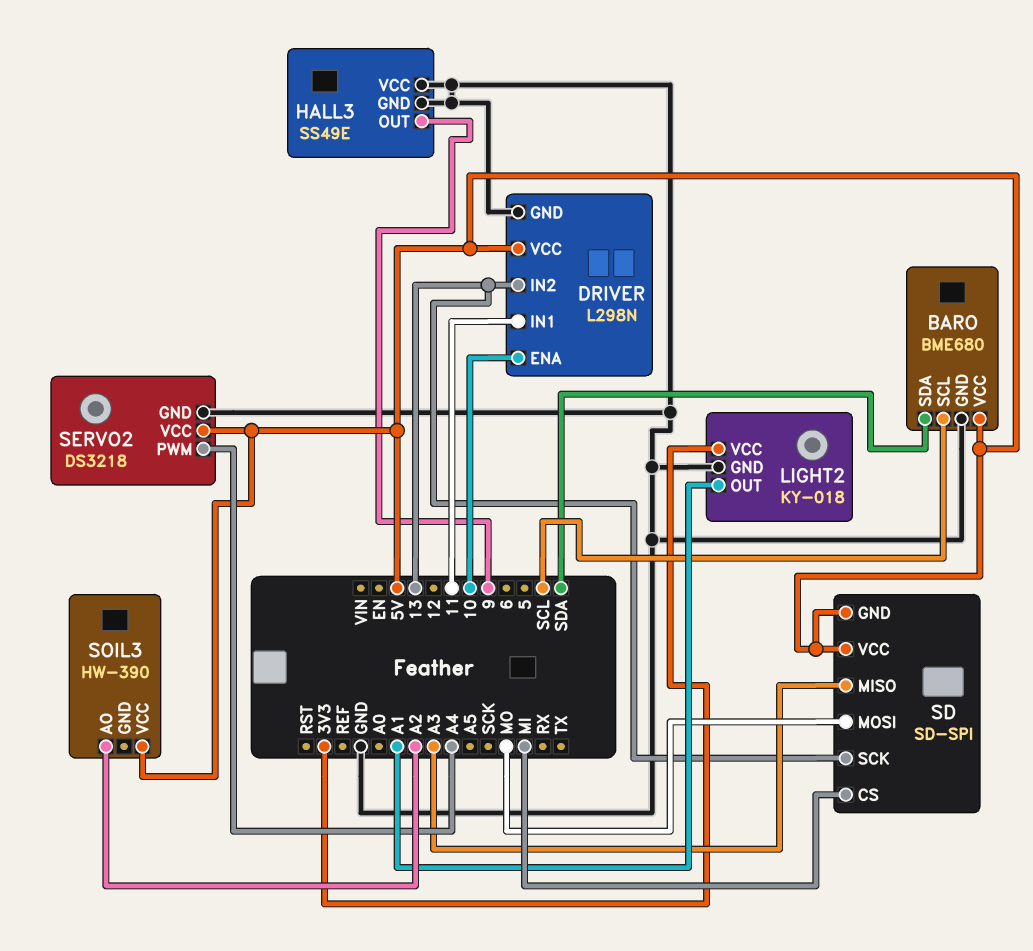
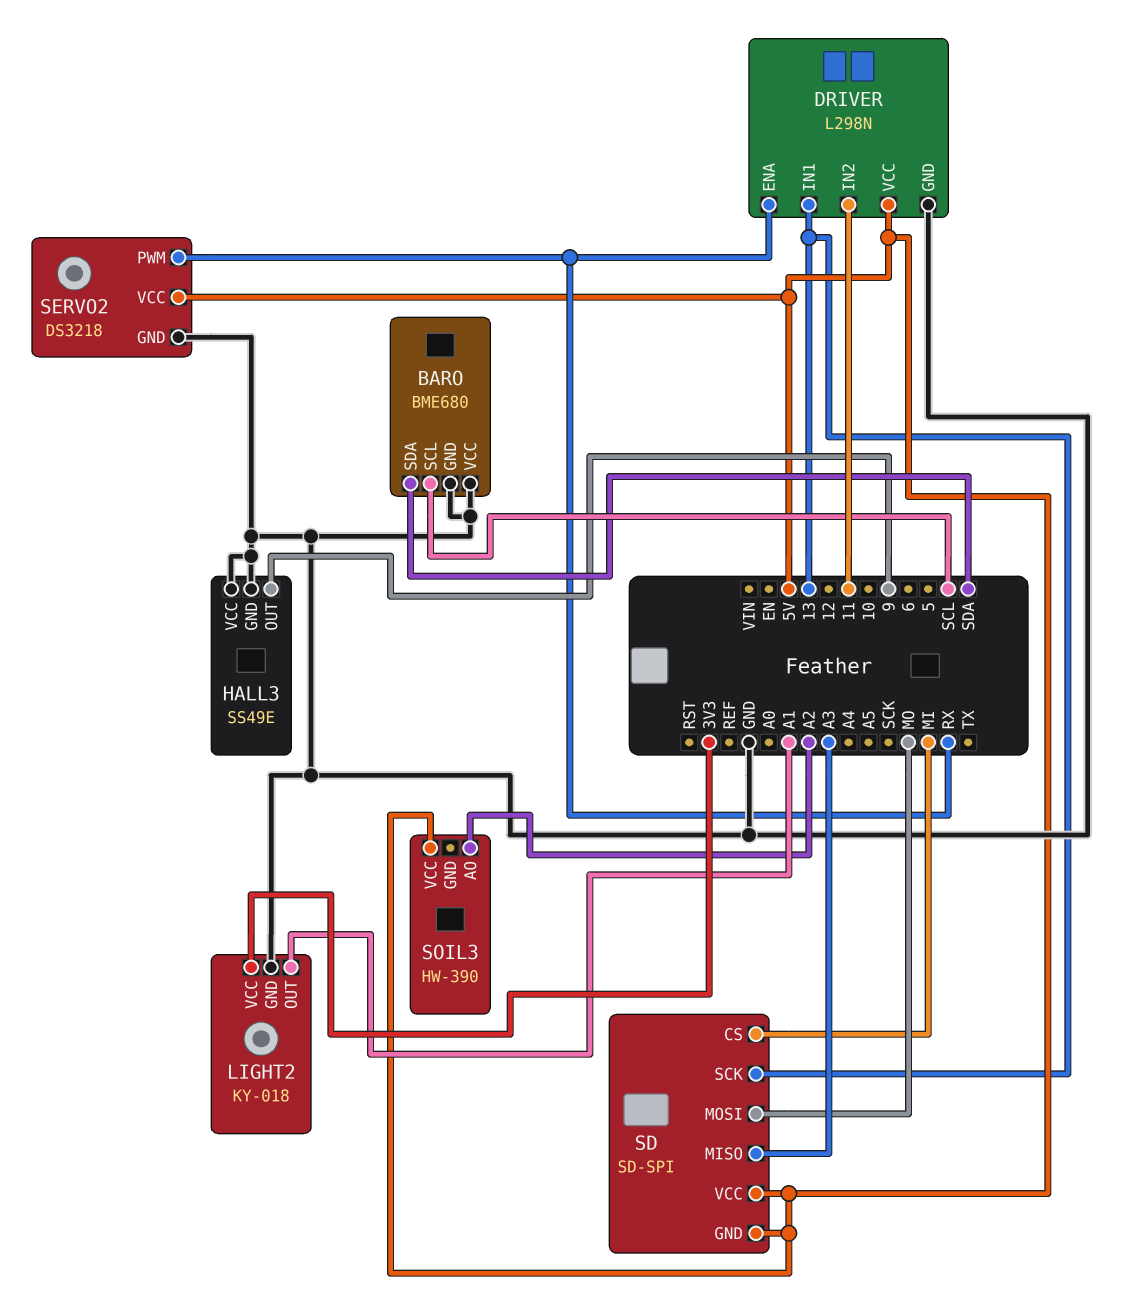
BARO pin VCC: 5V -> GND
DRIVER pin ENA: 10 -> RX
DRIVER pin IN1: 11 -> 13
DRIVER pin IN2: 13 -> 11
SERVO2 pin PWM: A4 -> RX

